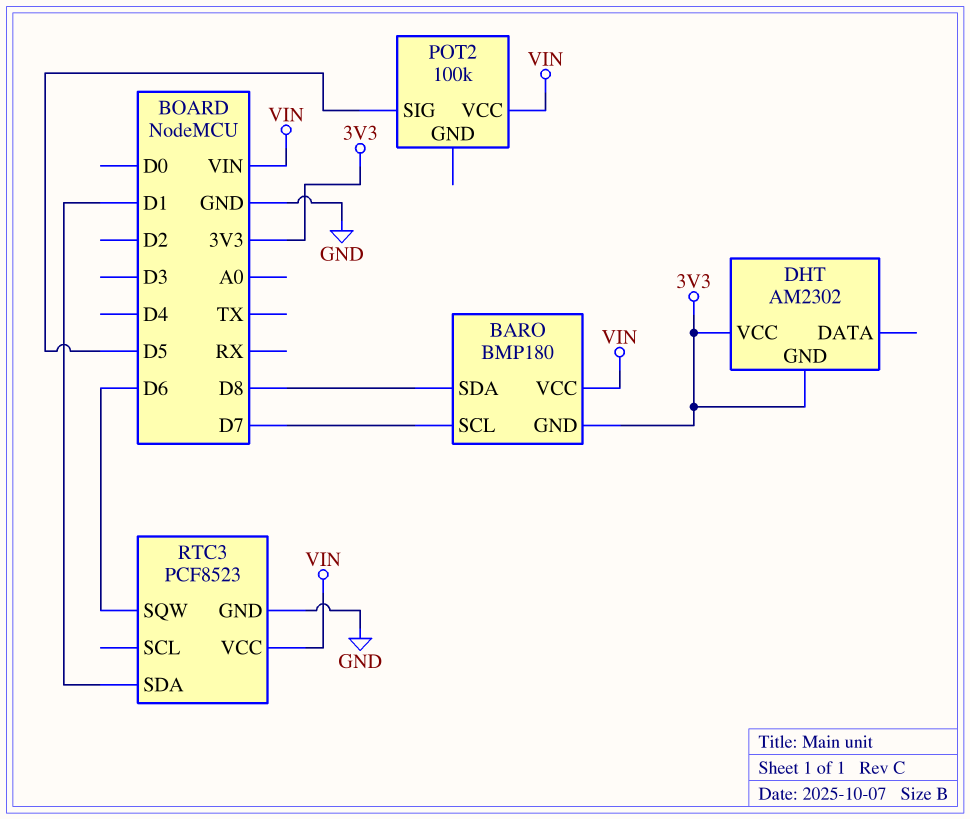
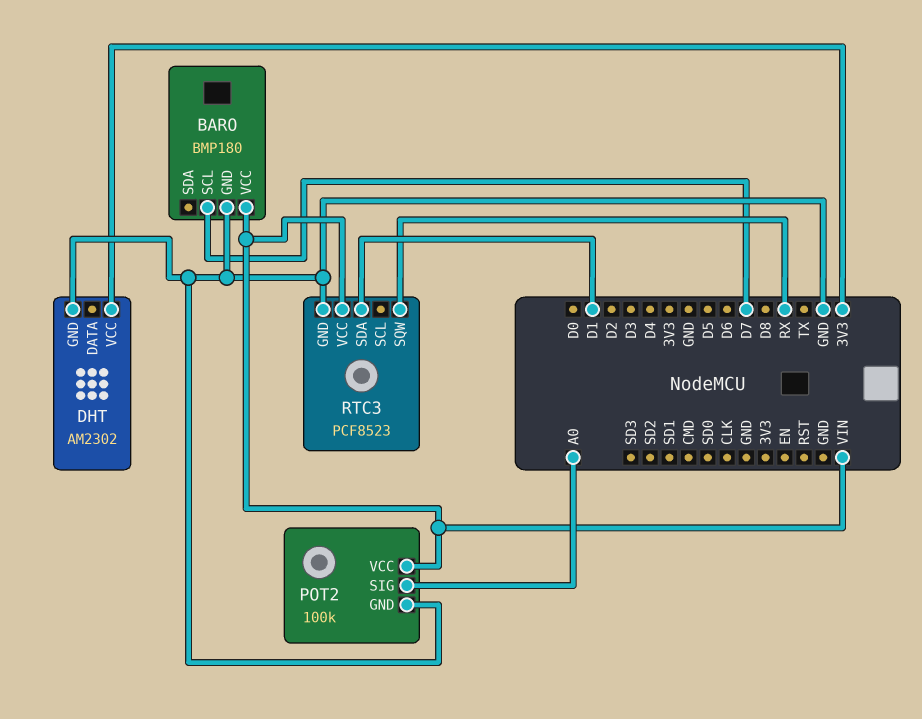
BARO pin GND: 3V3 -> GND
BARO pin SDA: D8 -> none
DHT pin GND: 3V3 -> GND
POT2 pin GND: none -> GND
POT2 pin SIG: D5 -> A0
RTC3 pin SQW: D6 -> RX

